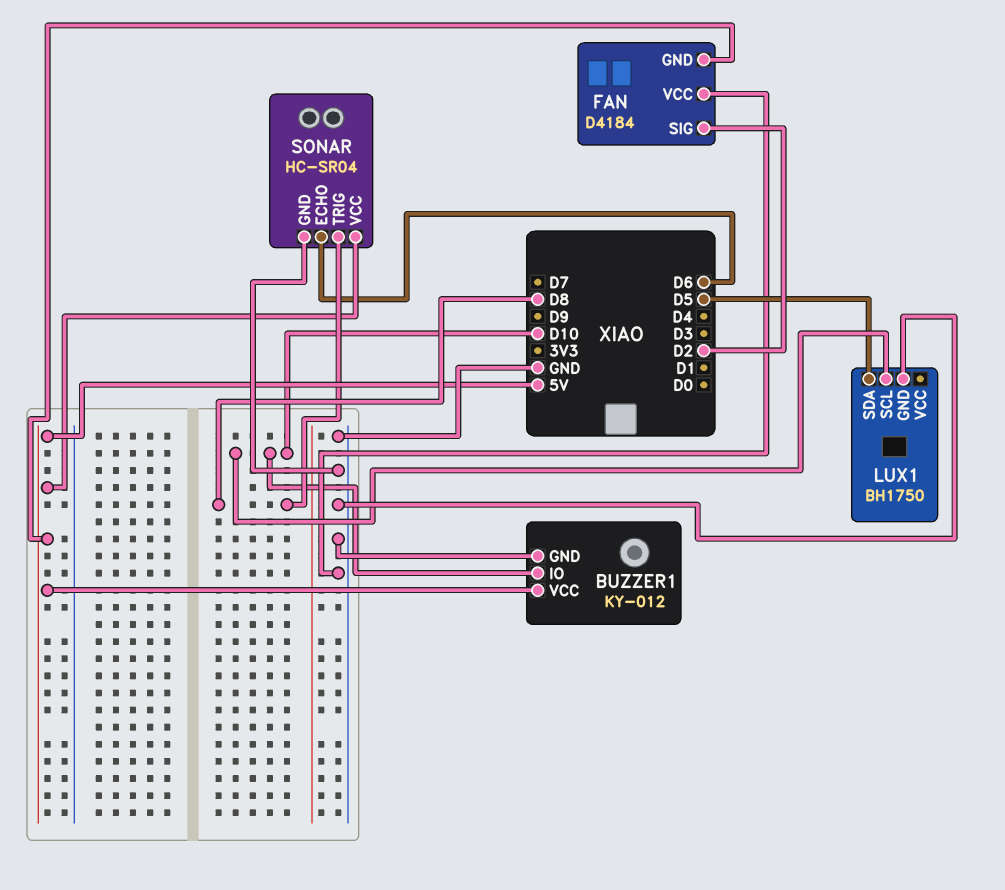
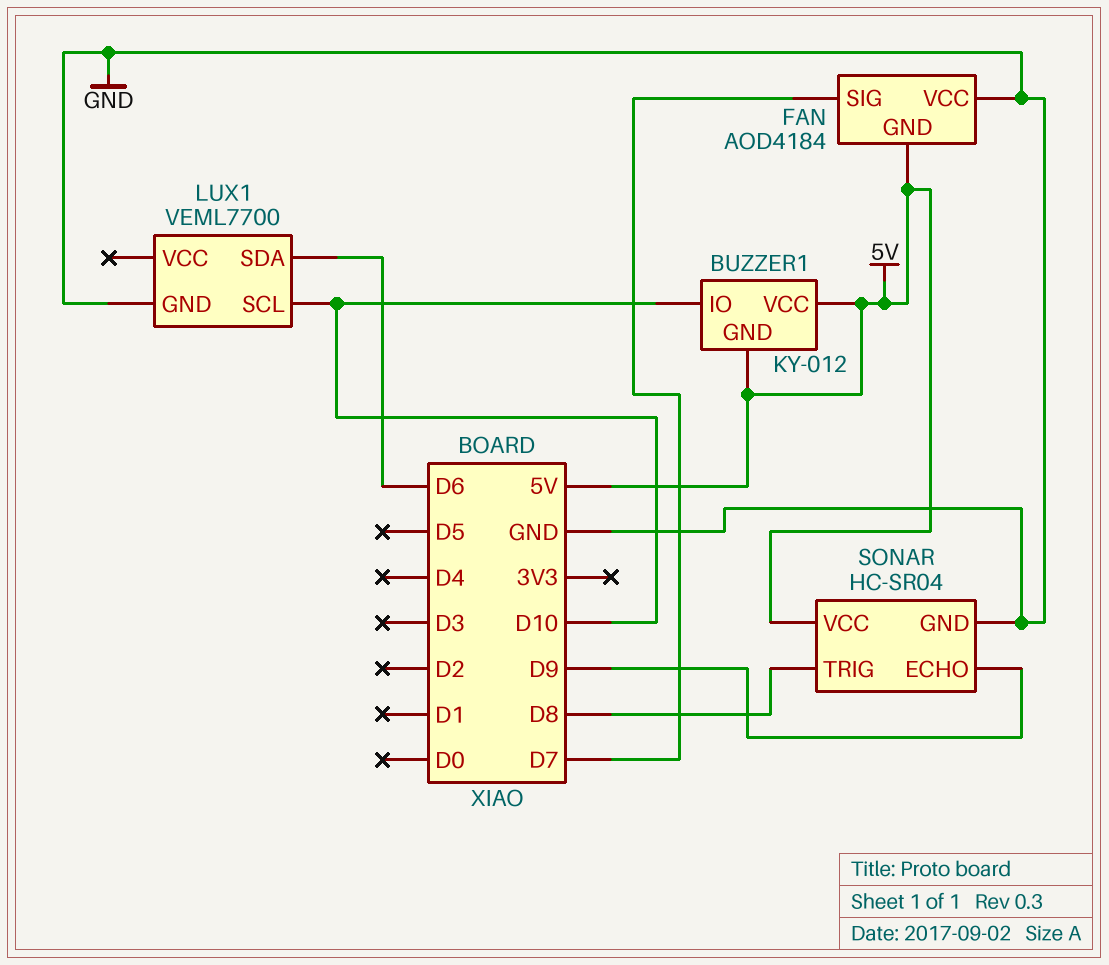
BUZZER1 pin GND: GND -> 5V
FAN: D4184 -> AOD4184
FAN pin SIG: D2 -> D7
LUX1: BH1750 -> VEML7700
LUX1 pin SDA: D5 -> D6
SONAR pin ECHO: D6 -> D9

